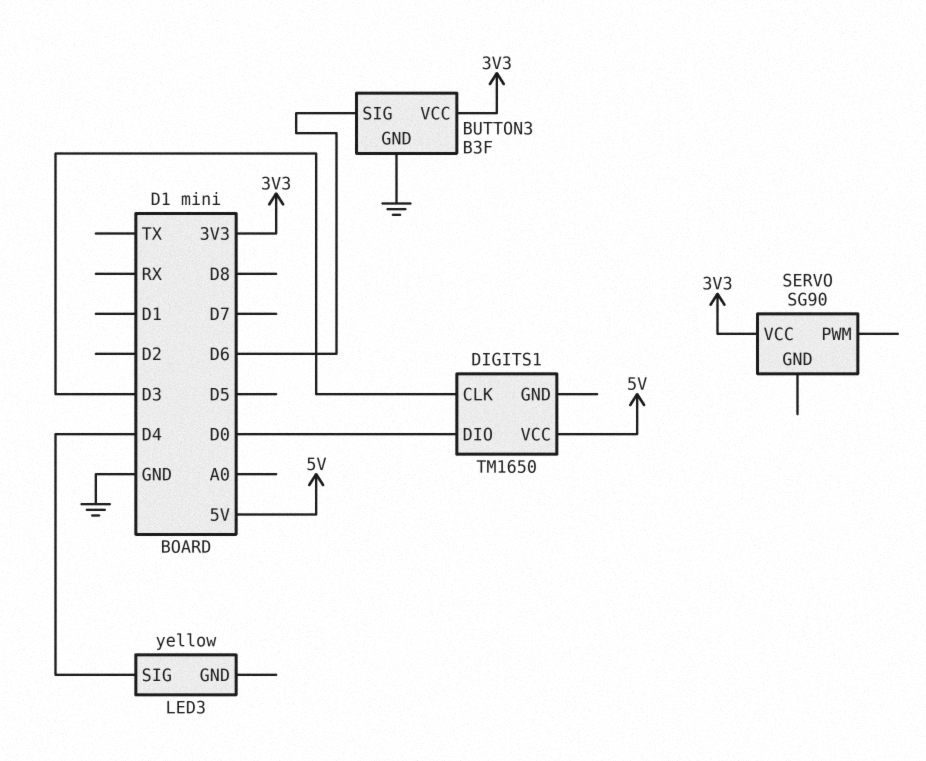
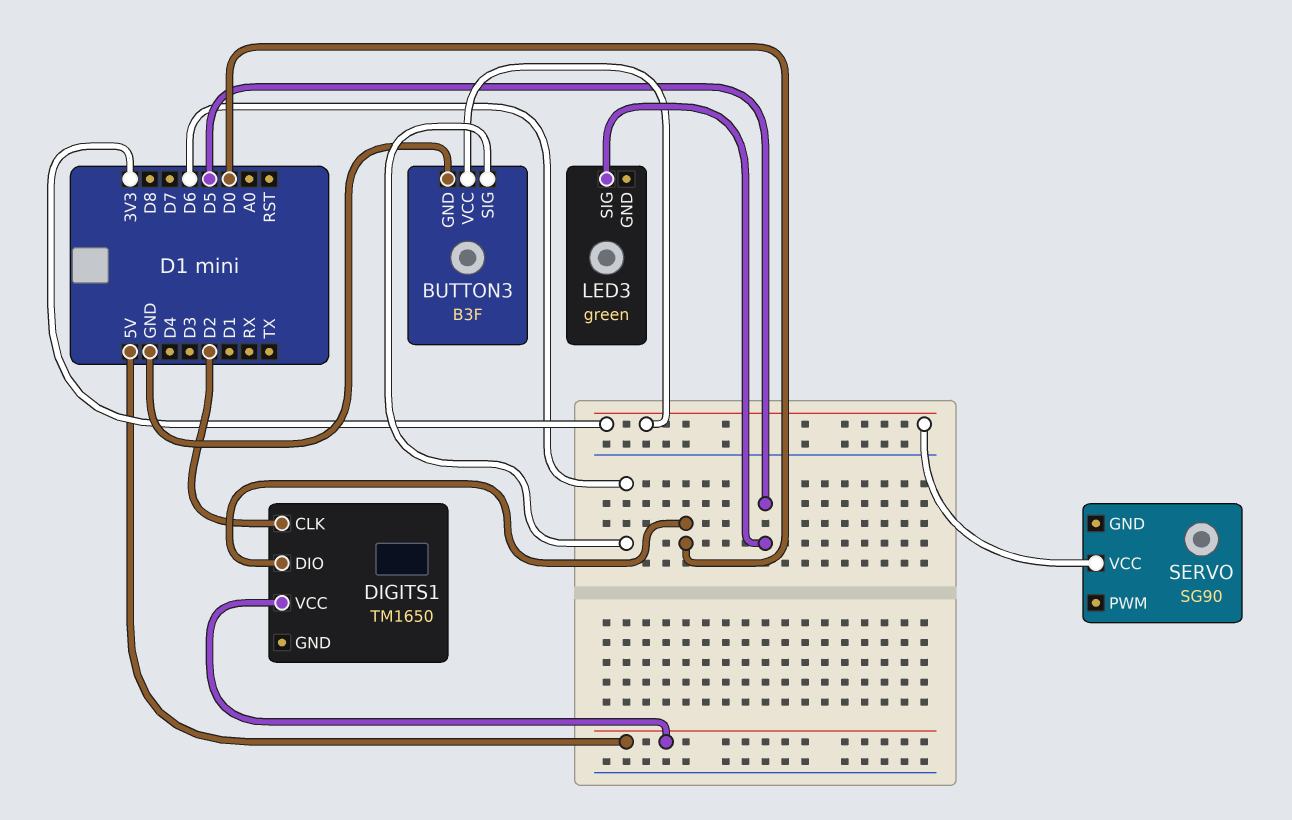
DIGITS1 pin CLK: D3 -> D2
LED3: yellow -> green
LED3 pin SIG: D4 -> D5

